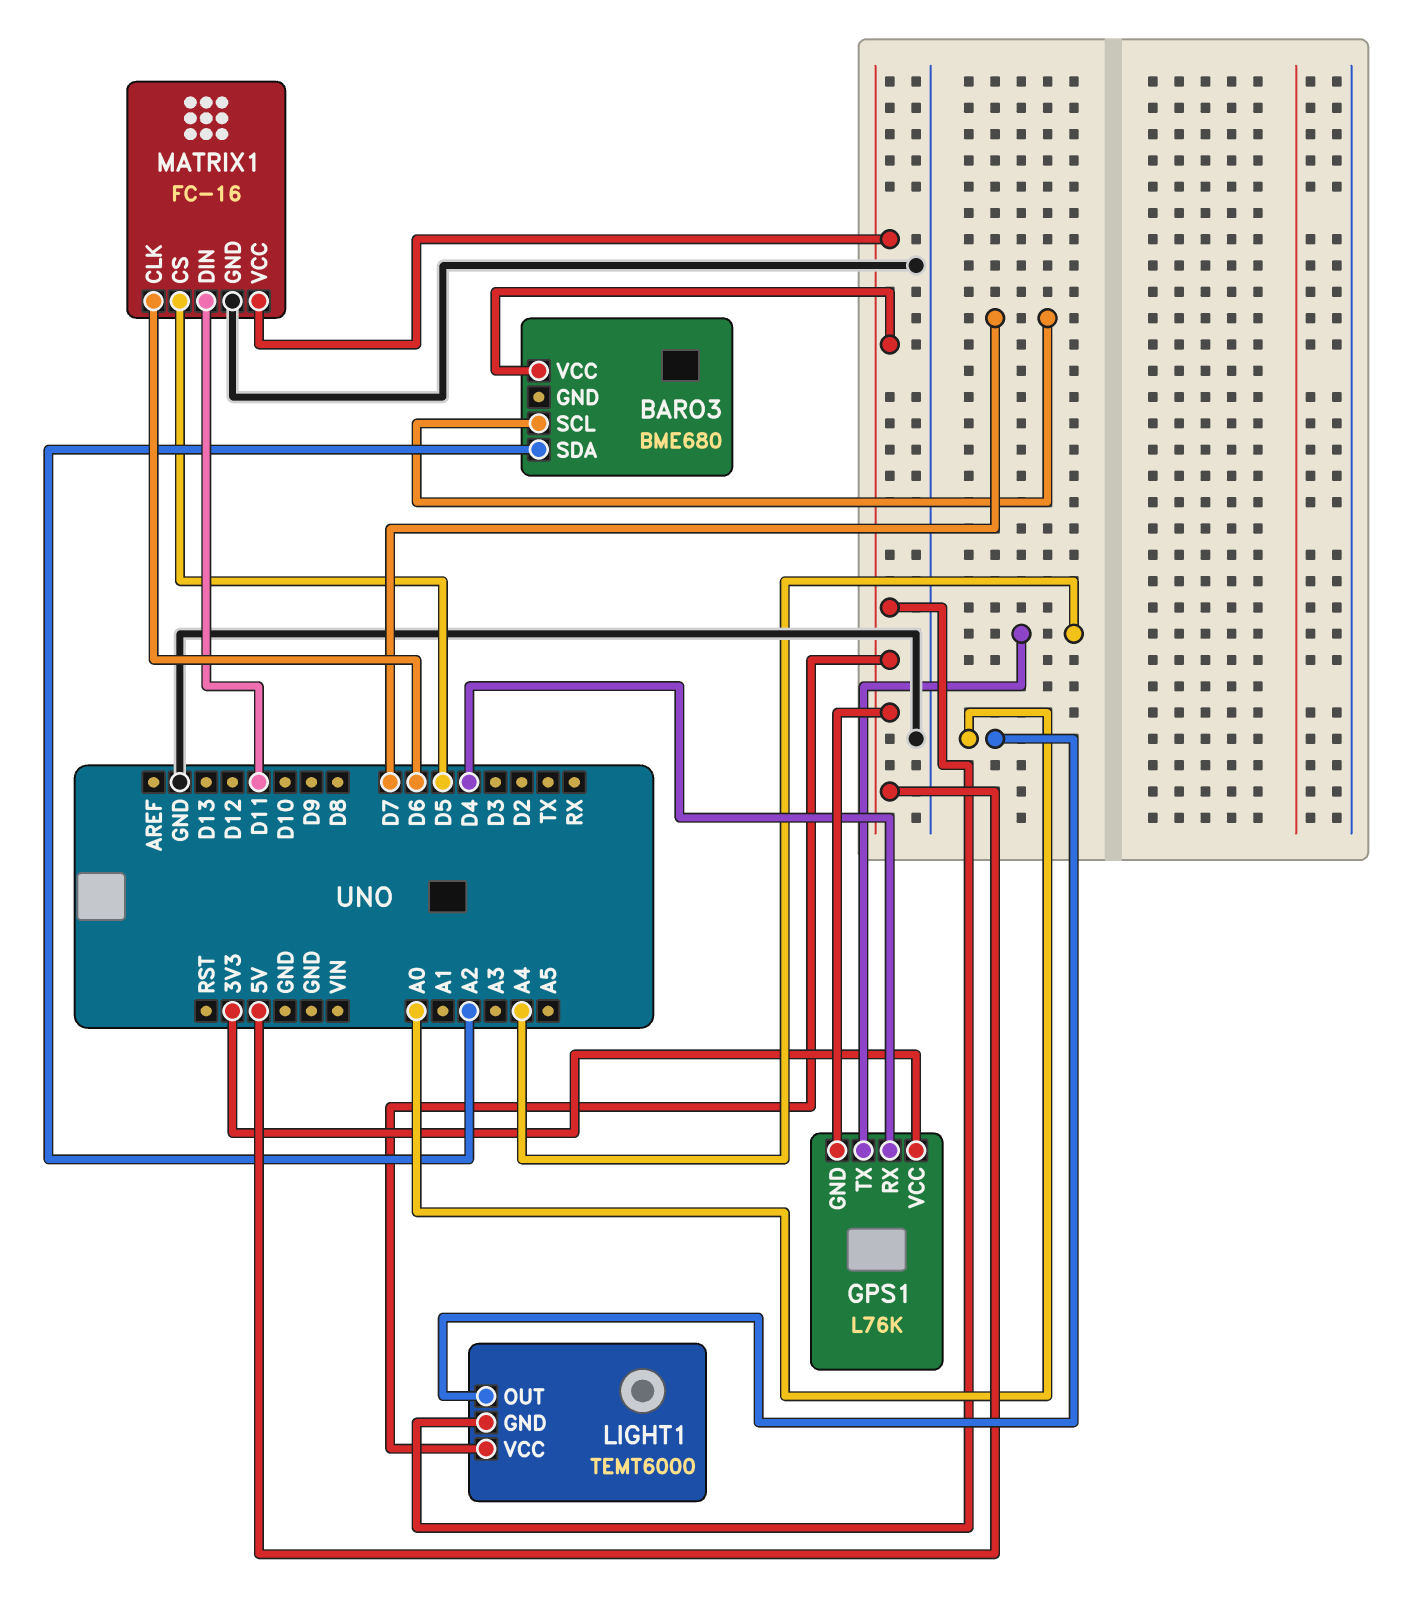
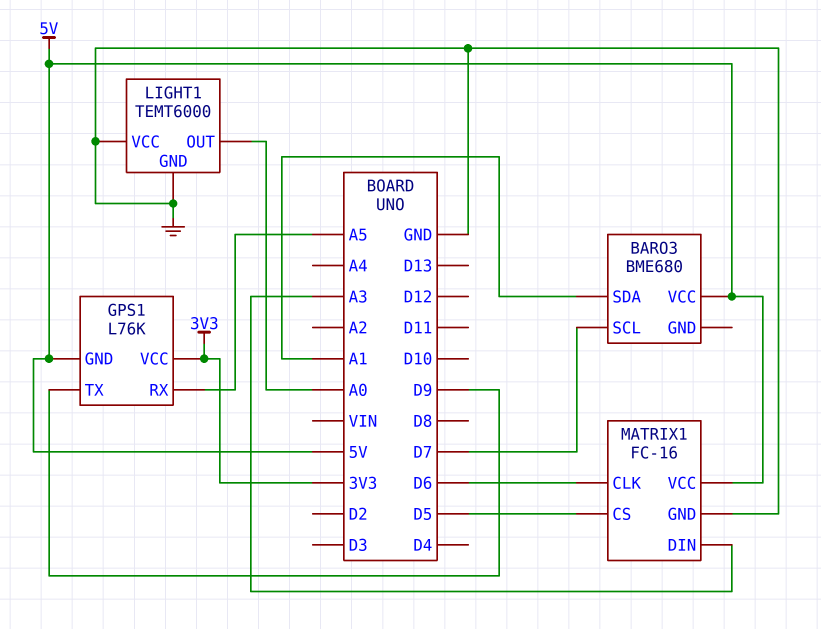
BARO3 pin SDA: A2 -> A1
GPS1 pin RX: D4 -> A5
GPS1 pin TX: A4 -> D9
LIGHT1 pin GND: 5V -> GND
LIGHT1 pin VCC: 5V -> GND
MATRIX1 pin DIN: D11 -> A3

